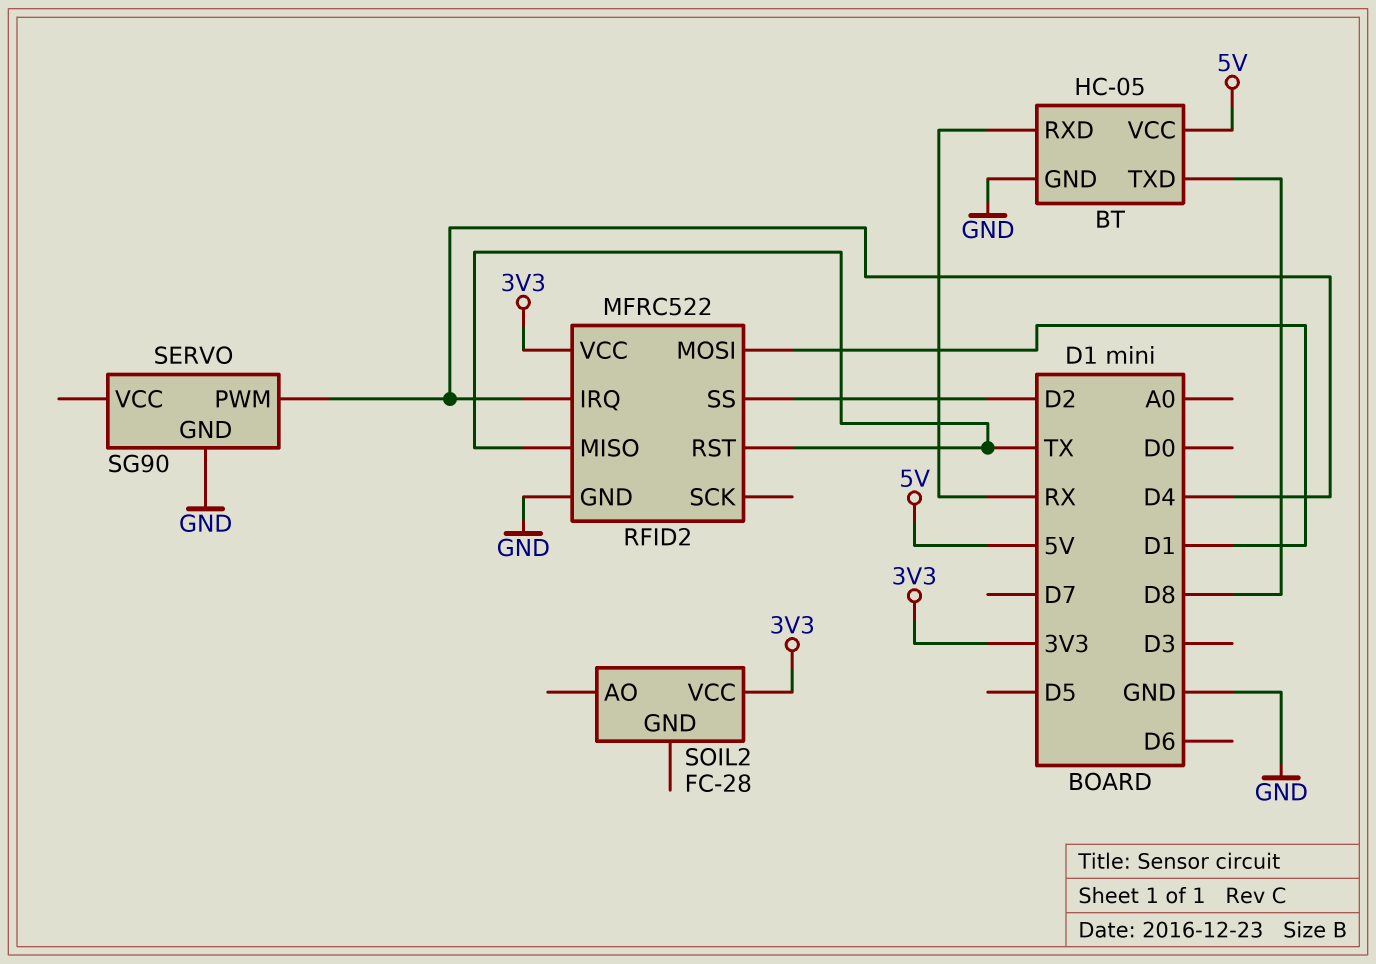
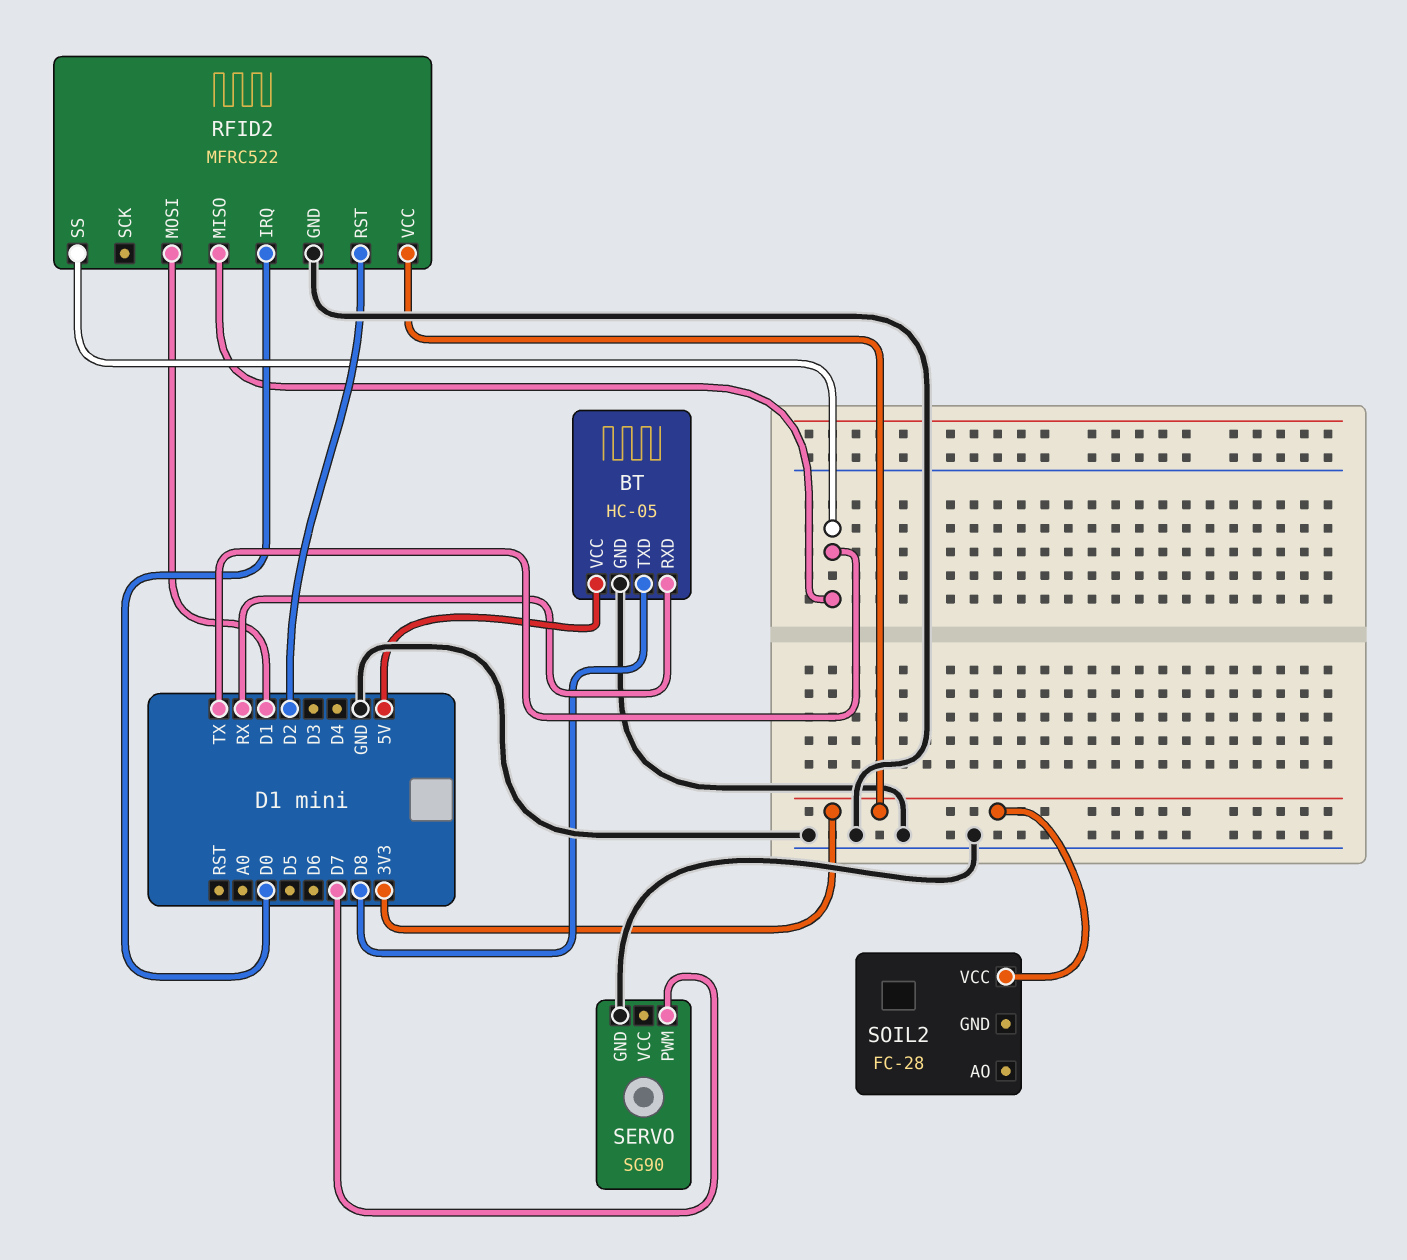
RFID2 pin IRQ: D4 -> D0
RFID2 pin RST: TX -> D2
RFID2 pin SS: D2 -> TX
SERVO pin PWM: D4 -> D7

